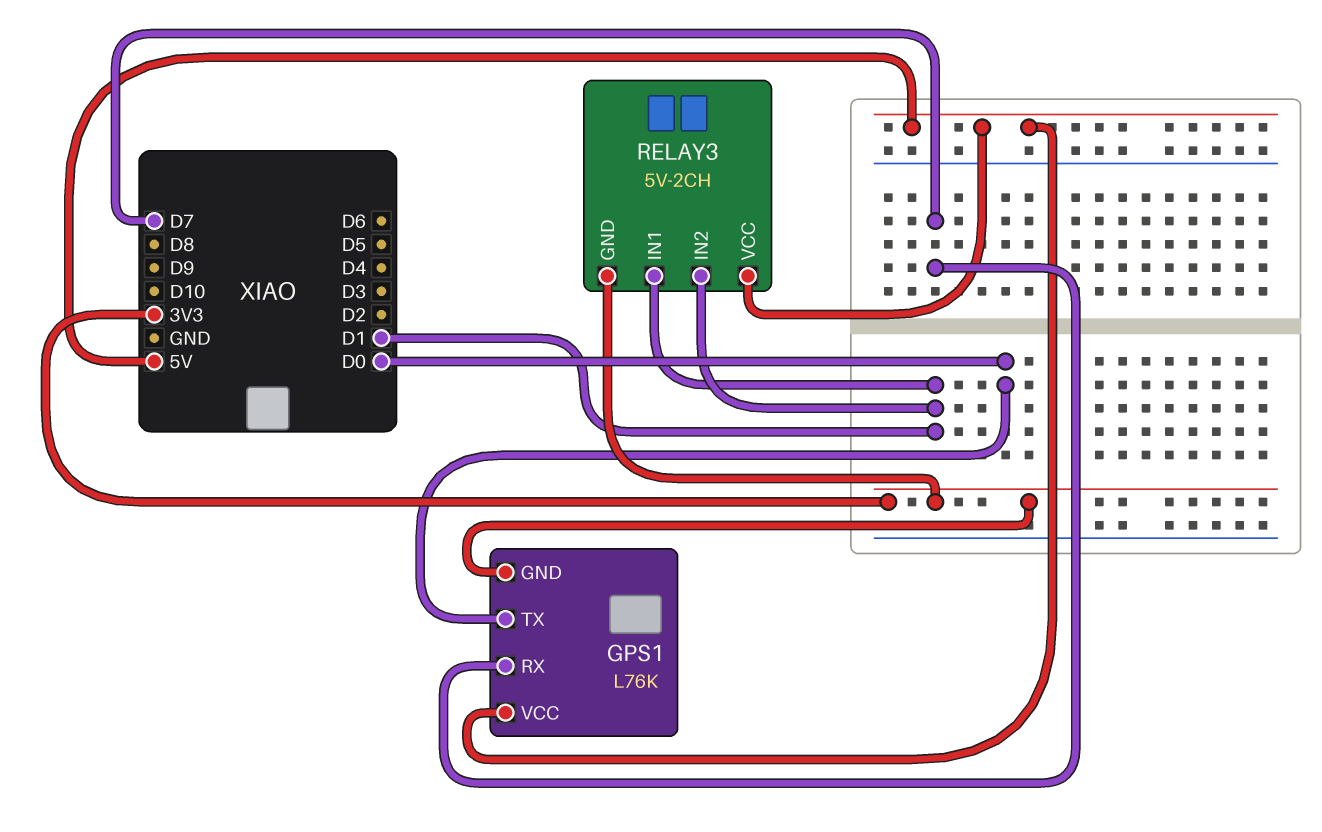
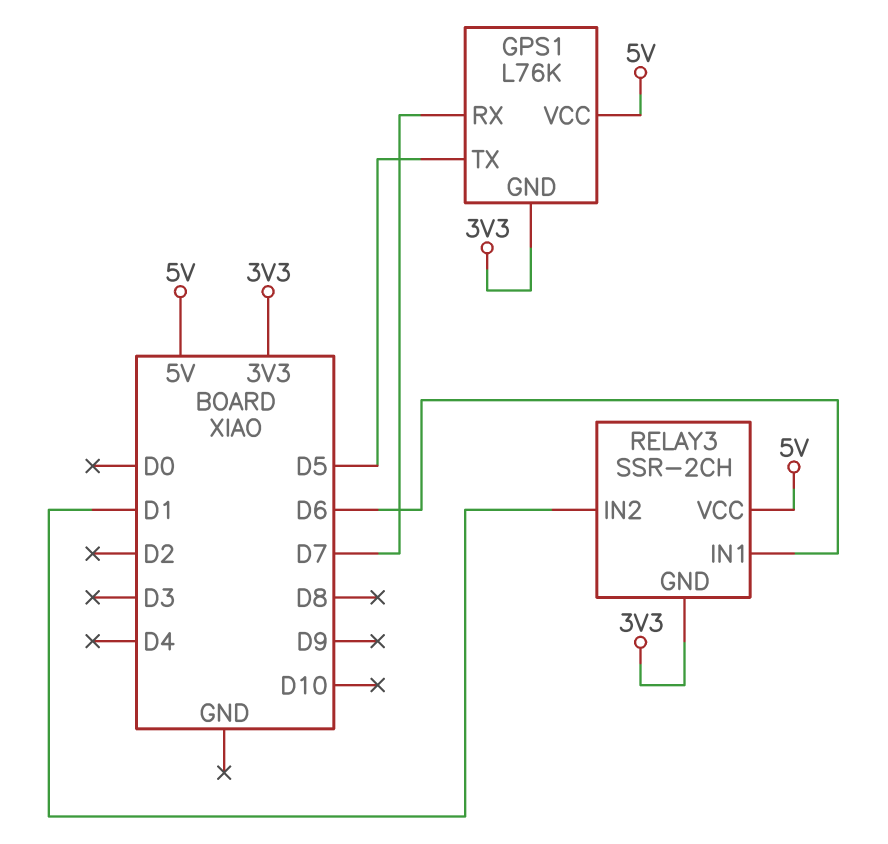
GPS1 pin TX: D0 -> D5
RELAY3: 5V-2CH -> SSR-2CH
RELAY3 pin IN1: D1 -> D6

